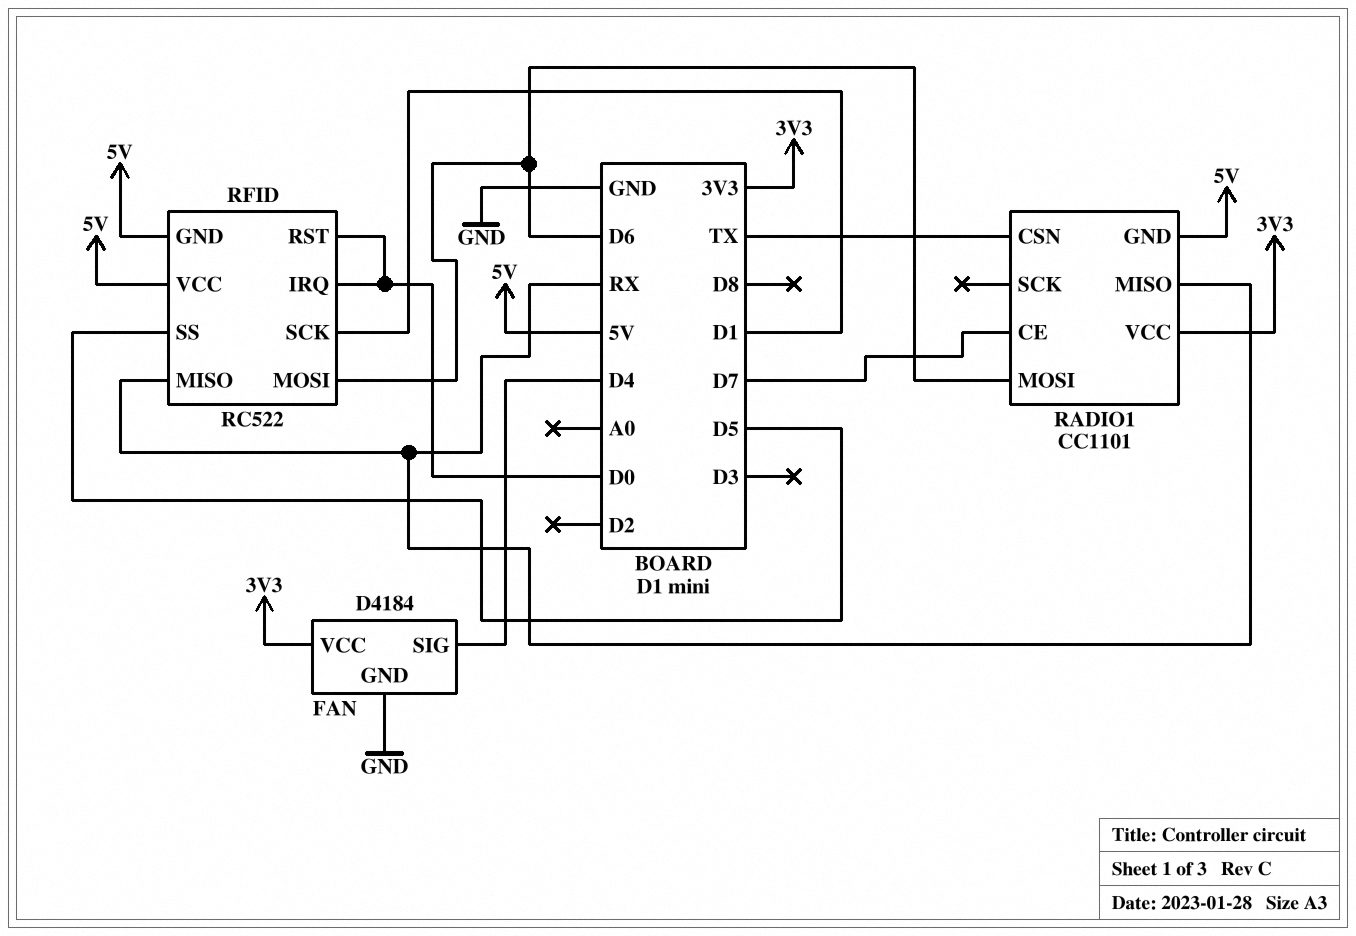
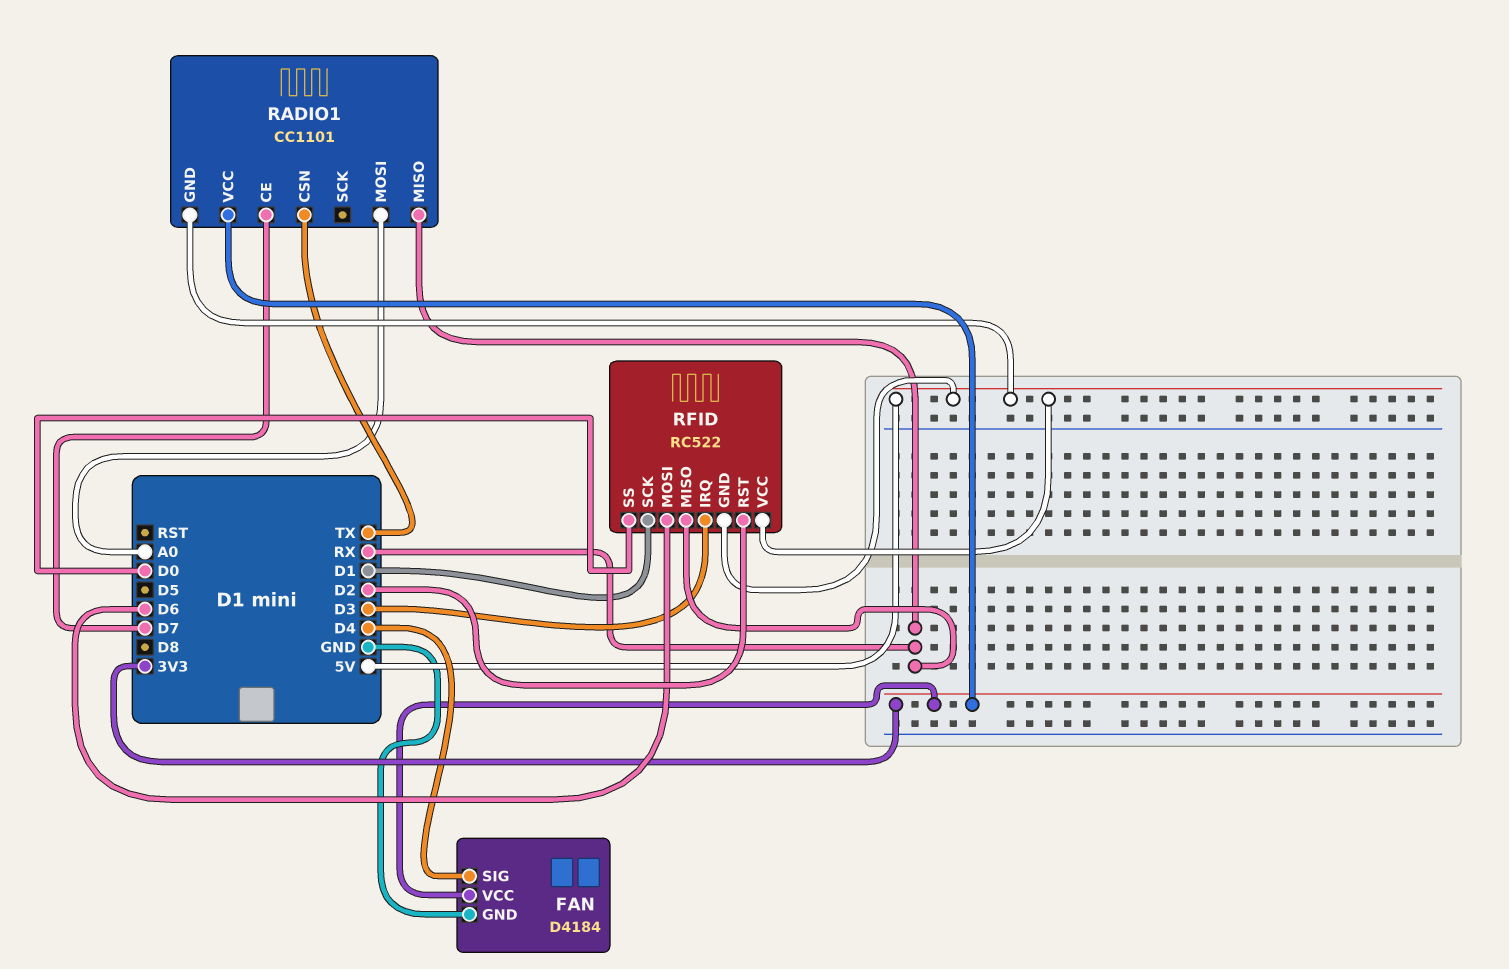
RADIO1 pin MOSI: D6 -> A0
RFID pin IRQ: D0 -> D3
RFID pin RST: D0 -> D2
RFID pin SS: D5 -> D0

